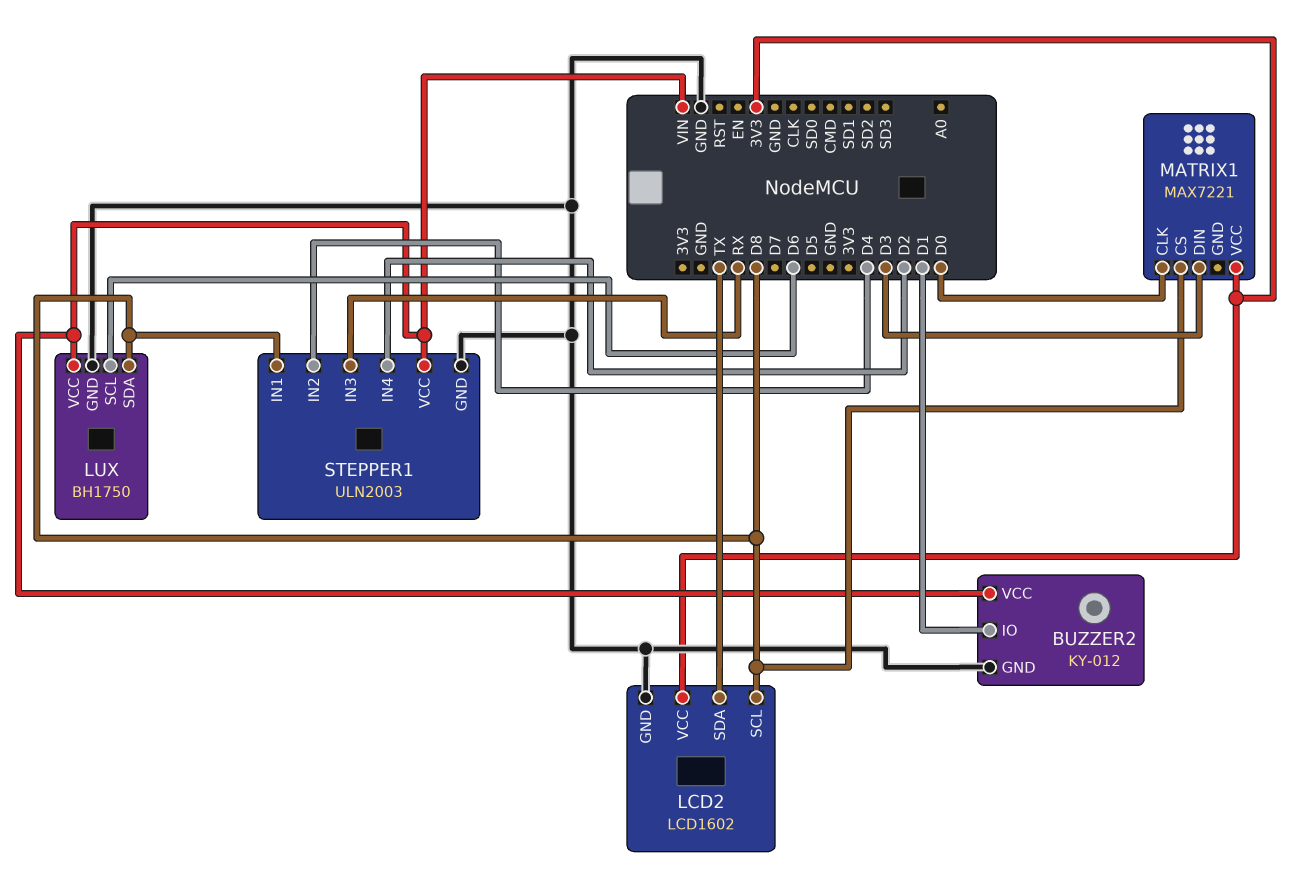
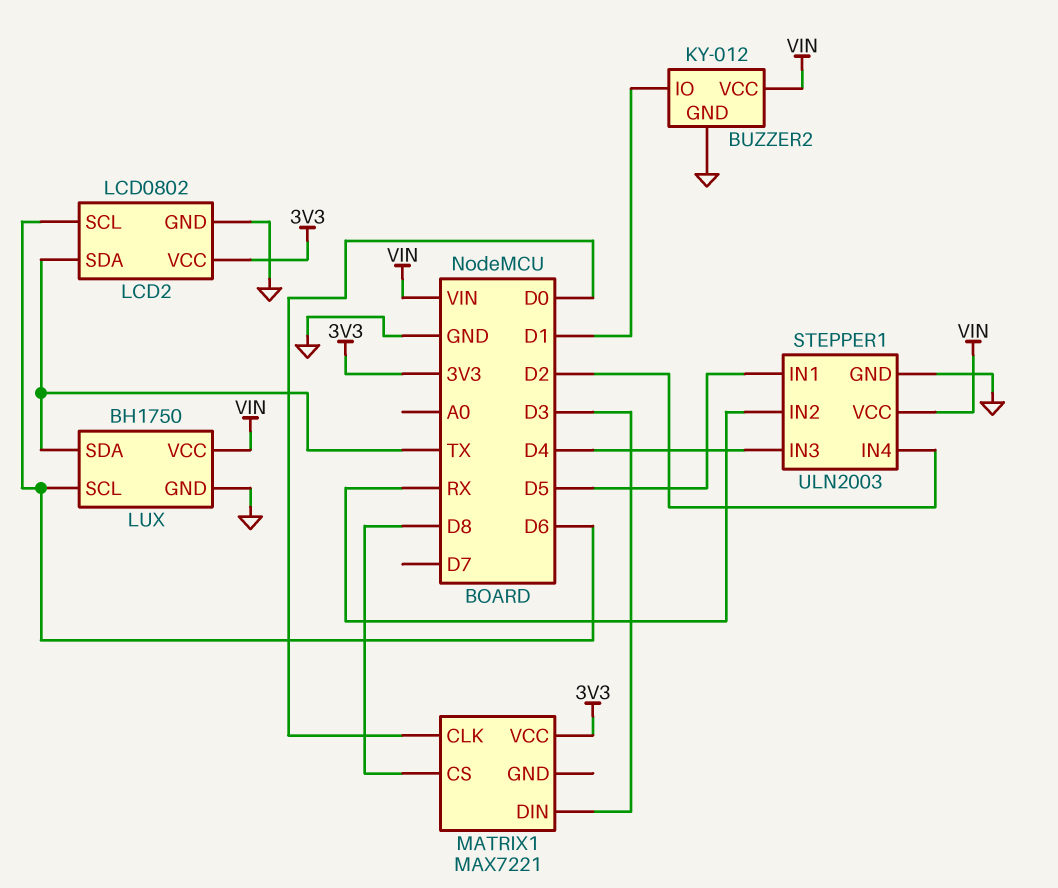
LCD2: LCD1602 -> LCD0802
LCD2 pin SCL: D8 -> D6
LUX pin SDA: D8 -> TX
STEPPER1 pin IN1: D8 -> D5
STEPPER1 pin IN2: D4 -> RX
STEPPER1 pin IN3: RX -> D4

